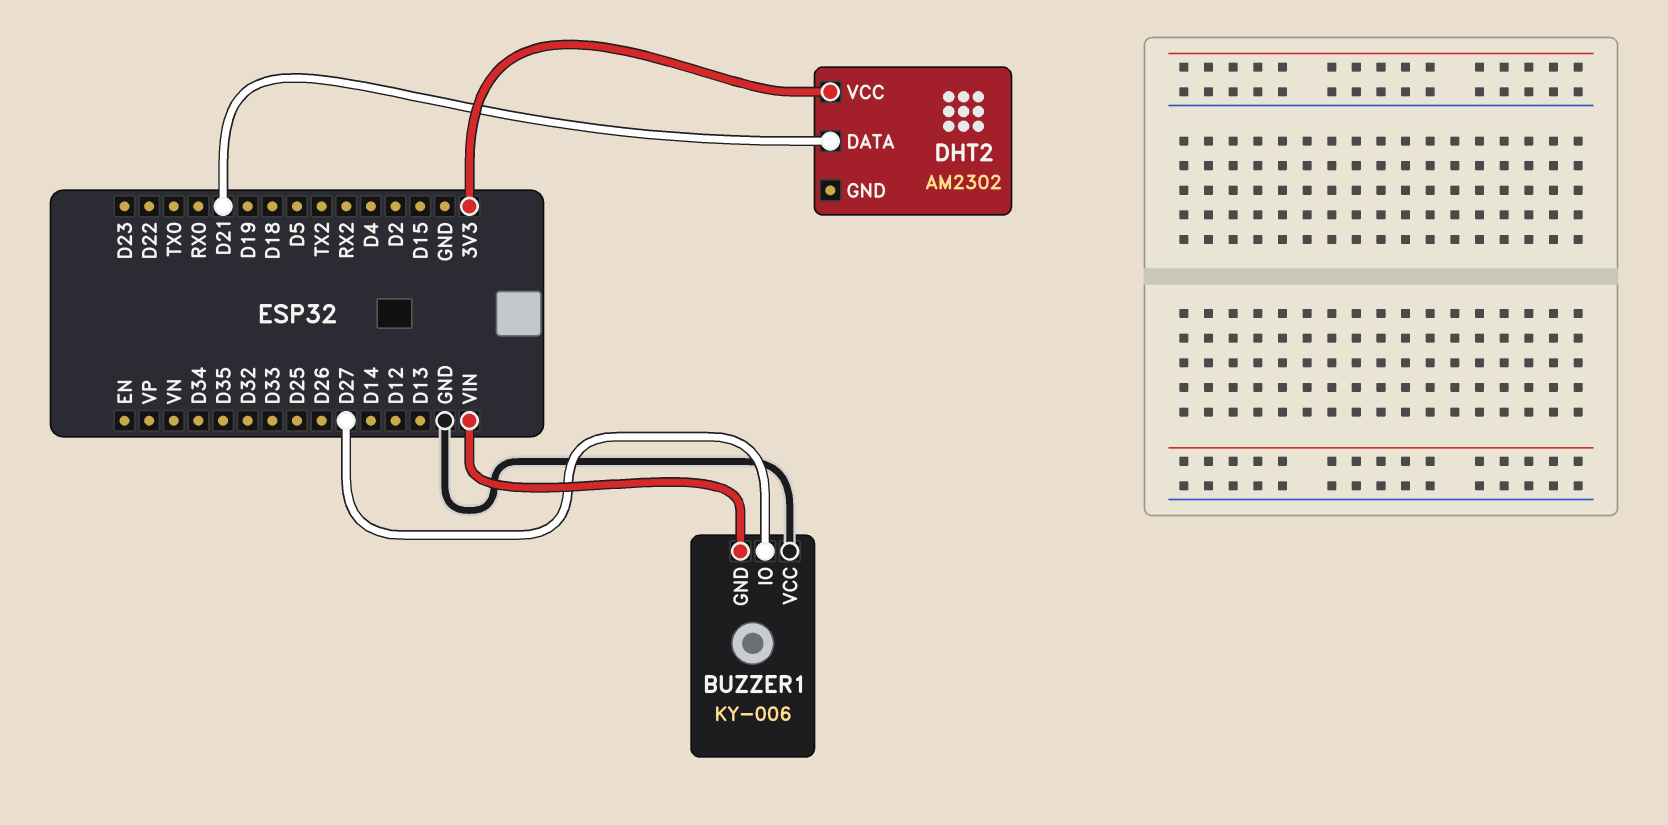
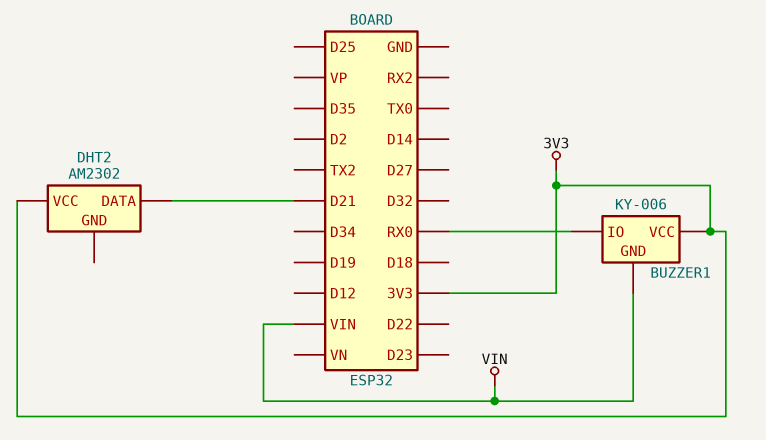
BUZZER1 pin IO: D27 -> RX0
BUZZER1 pin VCC: GND -> 3V3

